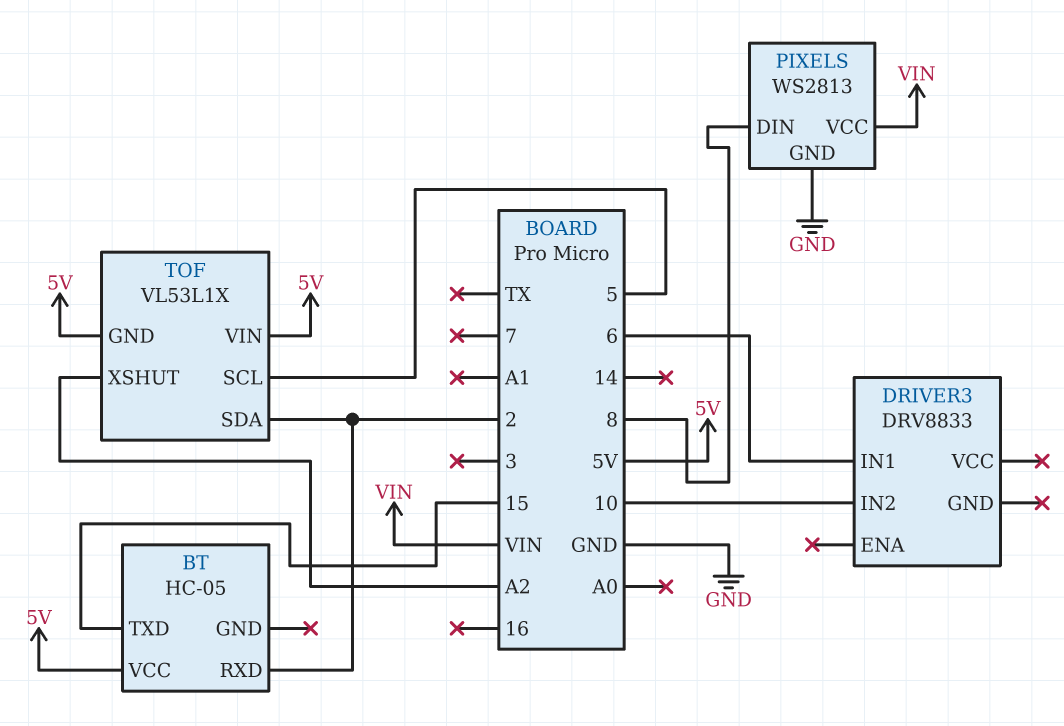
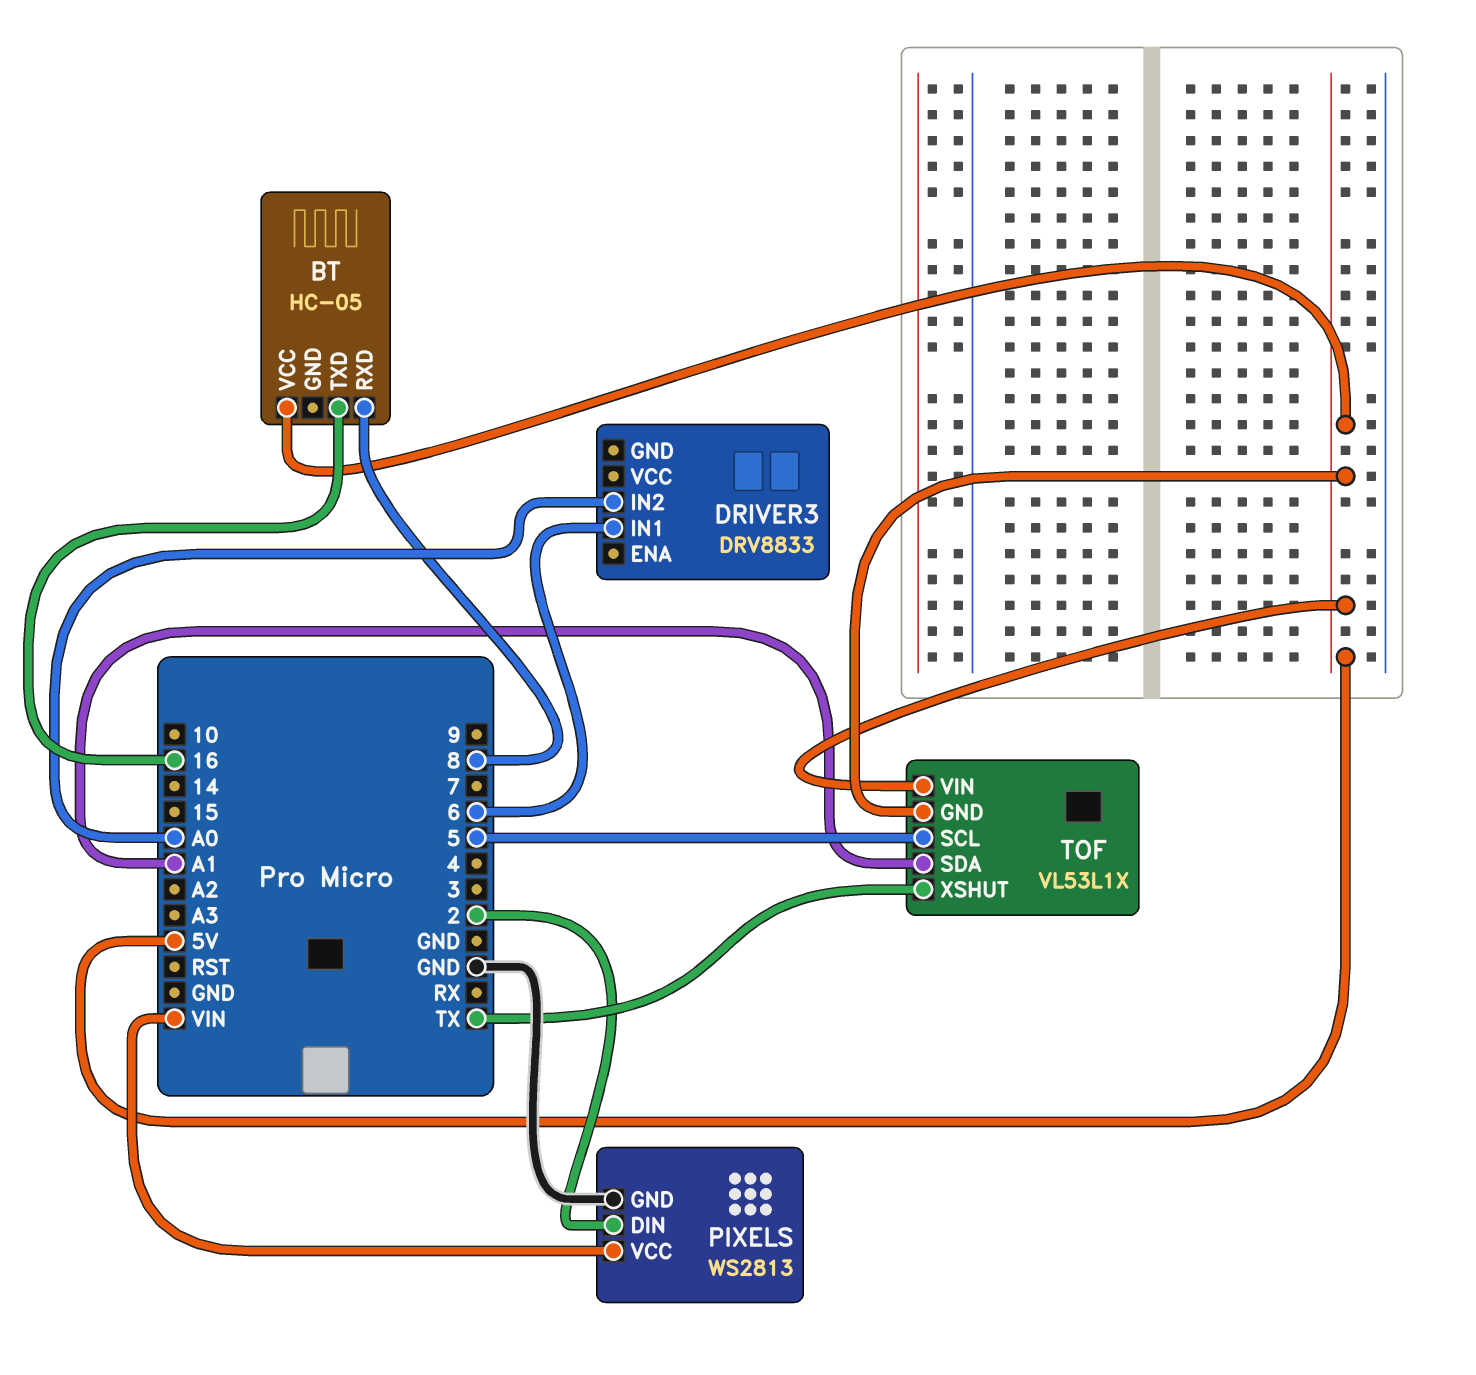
BT pin RXD: 2 -> 8
BT pin TXD: 15 -> 16
DRIVER3 pin IN2: 10 -> A0
PIXELS pin DIN: 8 -> 2
TOF pin SDA: 2 -> A1
TOF pin XSHUT: A2 -> TX

